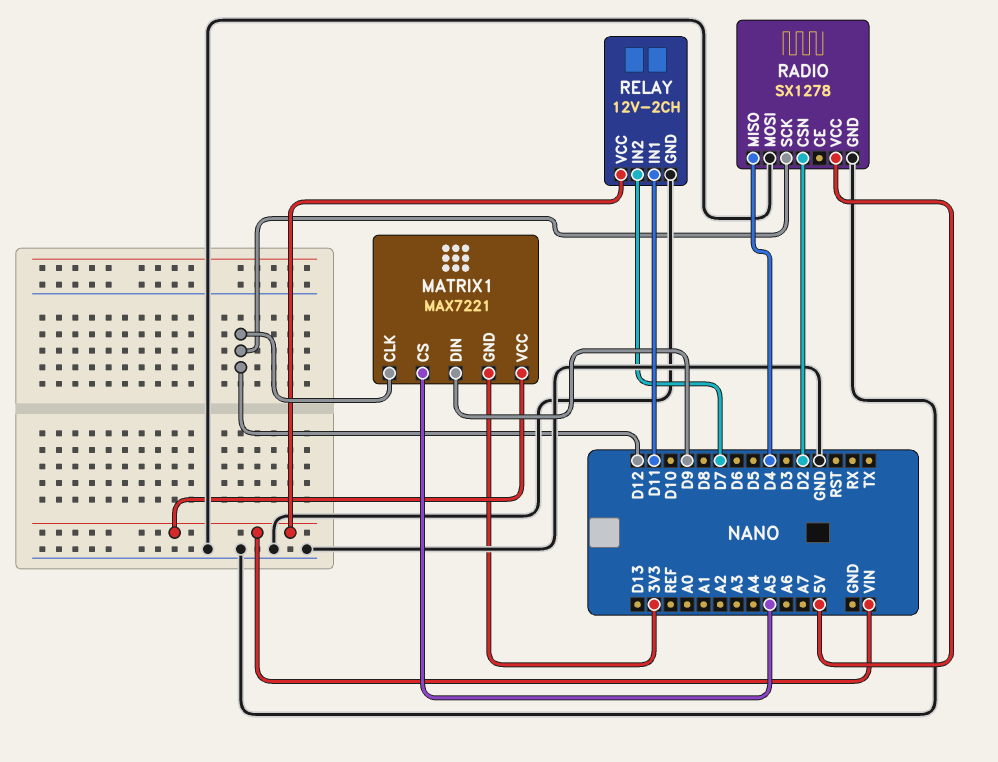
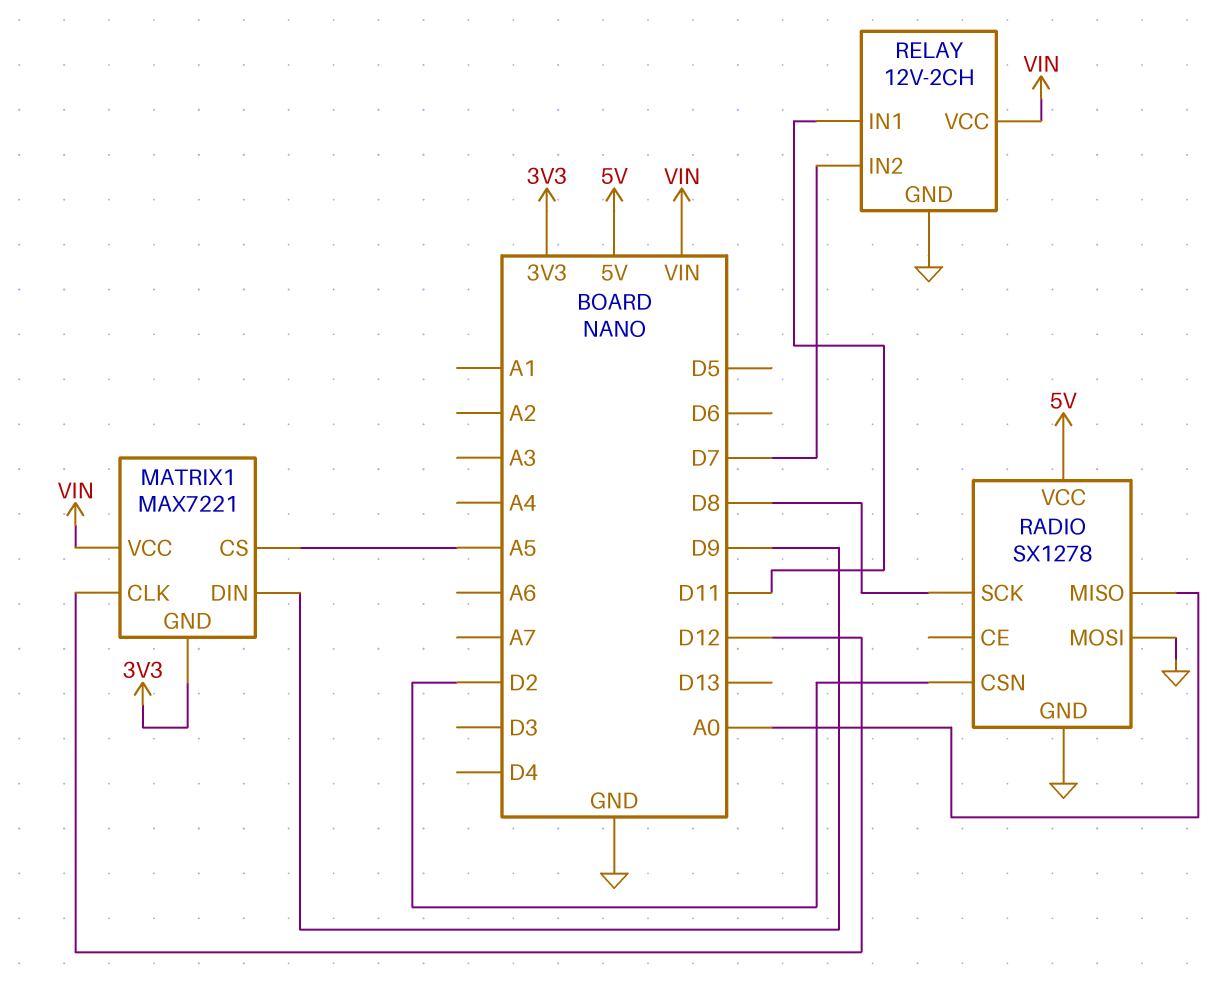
RADIO pin MISO: D4 -> A0
RADIO pin SCK: D12 -> D8

